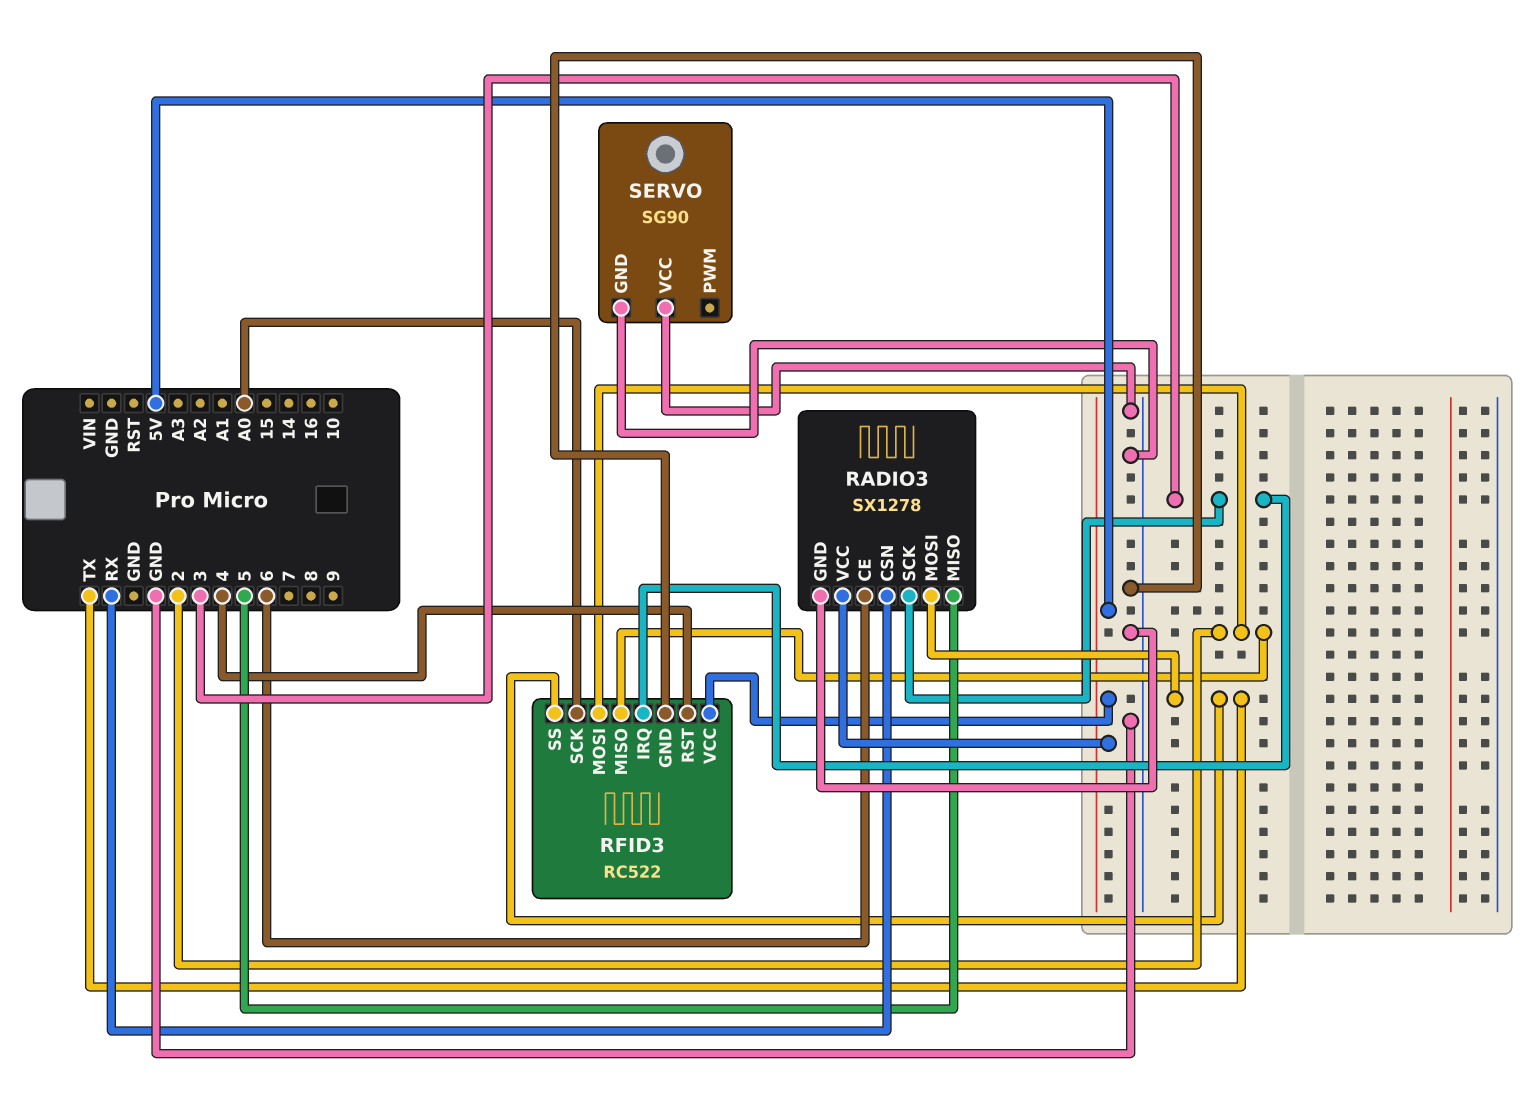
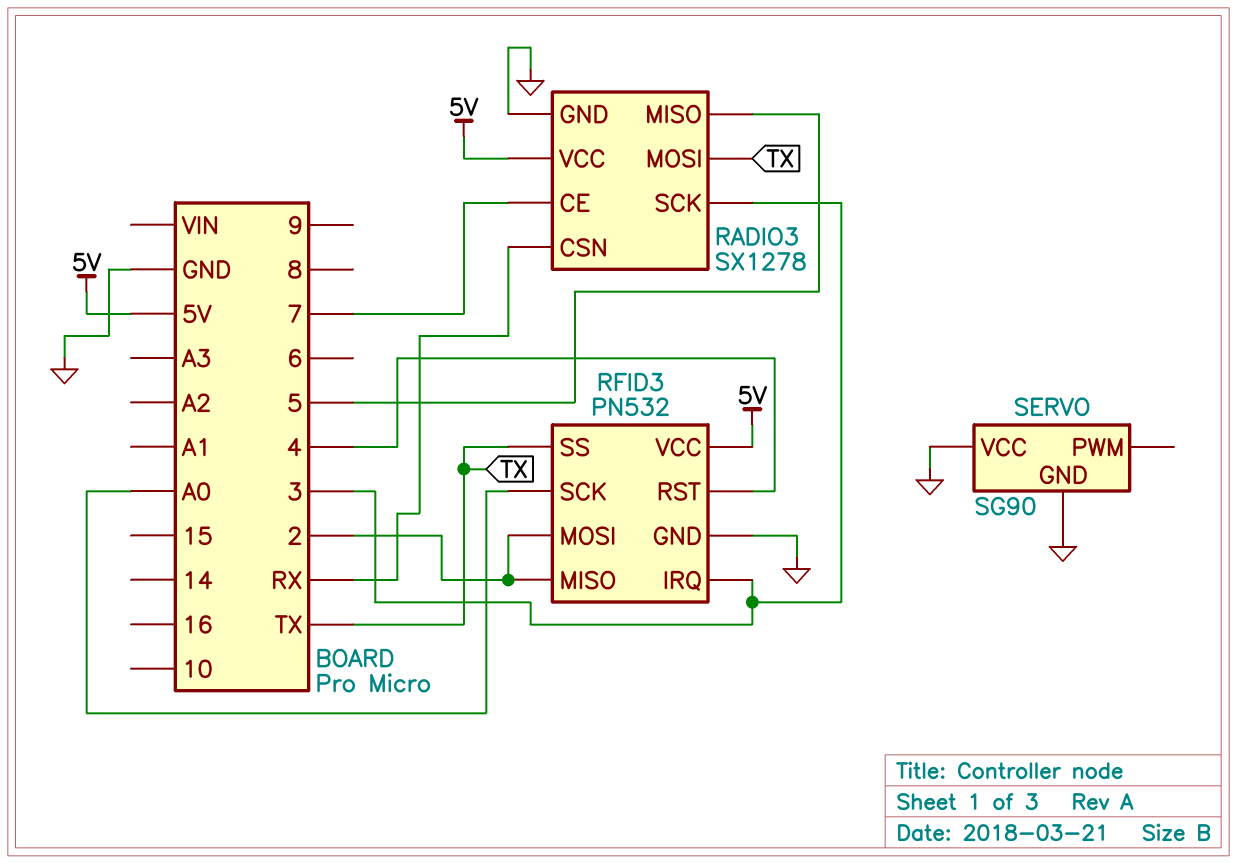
RADIO3 pin CE: 6 -> 7
RFID3: RC522 -> PN532

